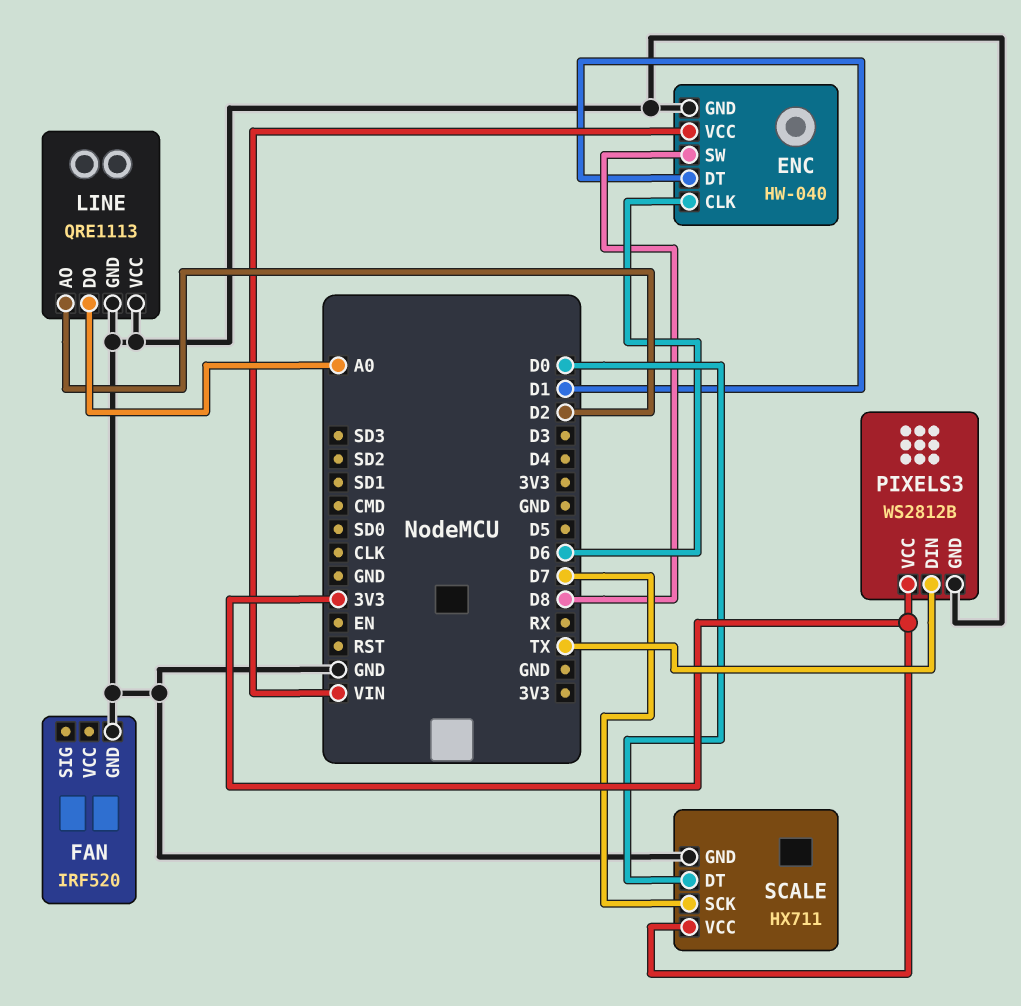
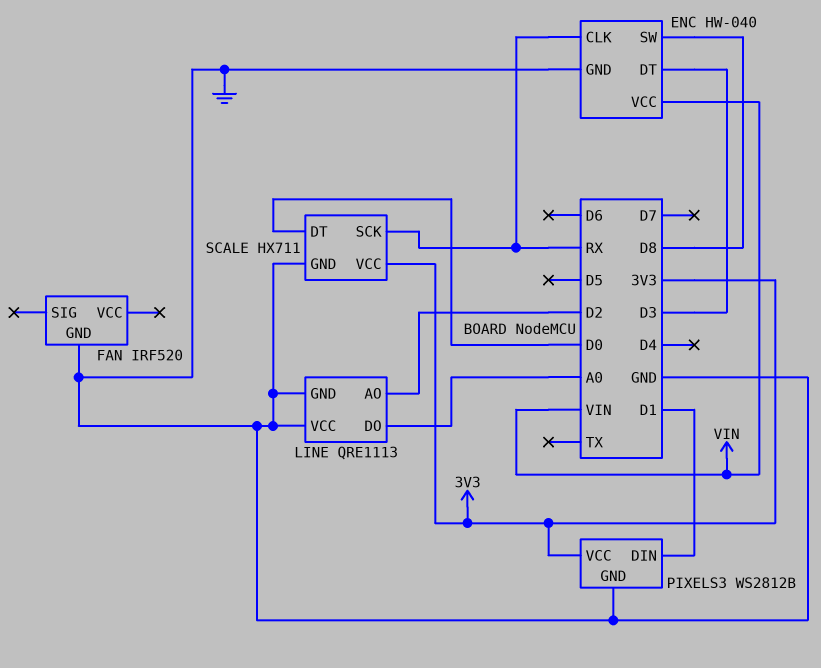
ENC pin CLK: D6 -> RX
ENC pin DT: D1 -> D3
PIXELS3 pin DIN: TX -> D1
SCALE pin SCK: D7 -> RX

